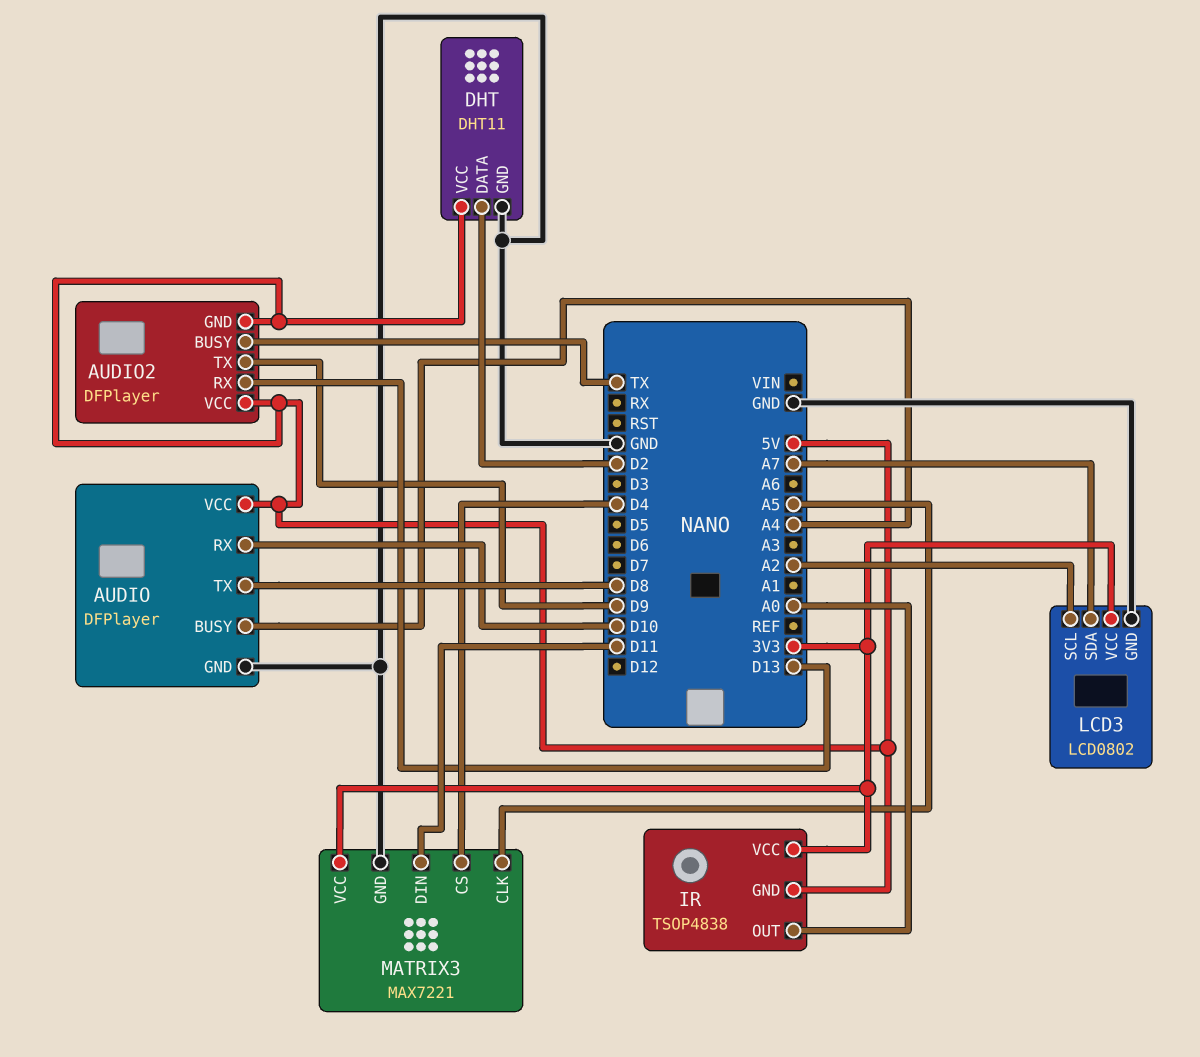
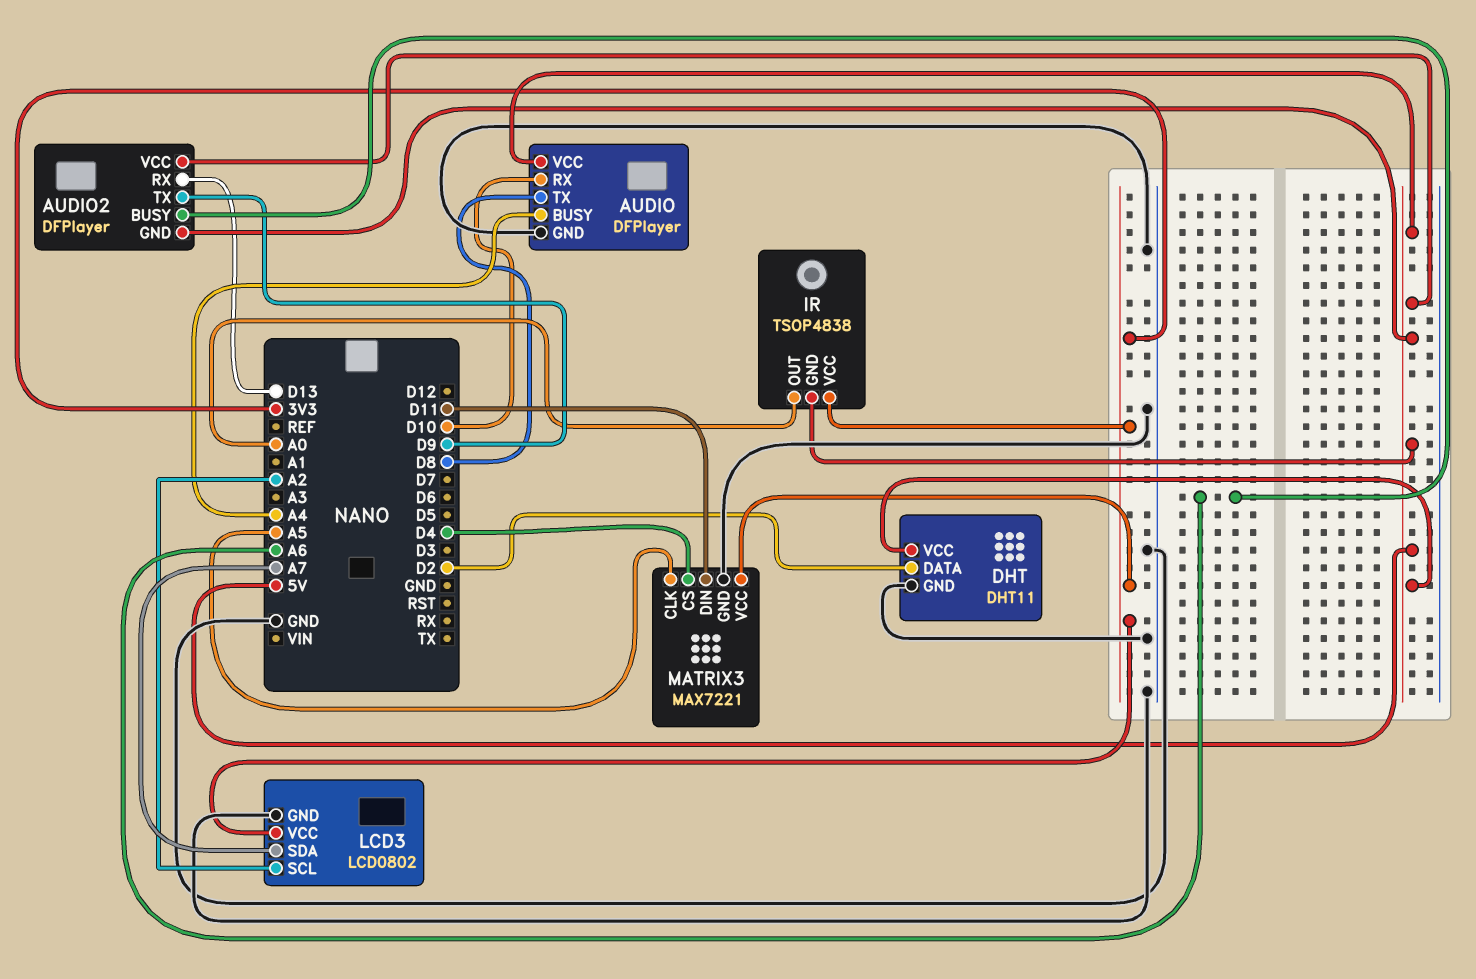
AUDIO2 pin BUSY: TX -> A6

